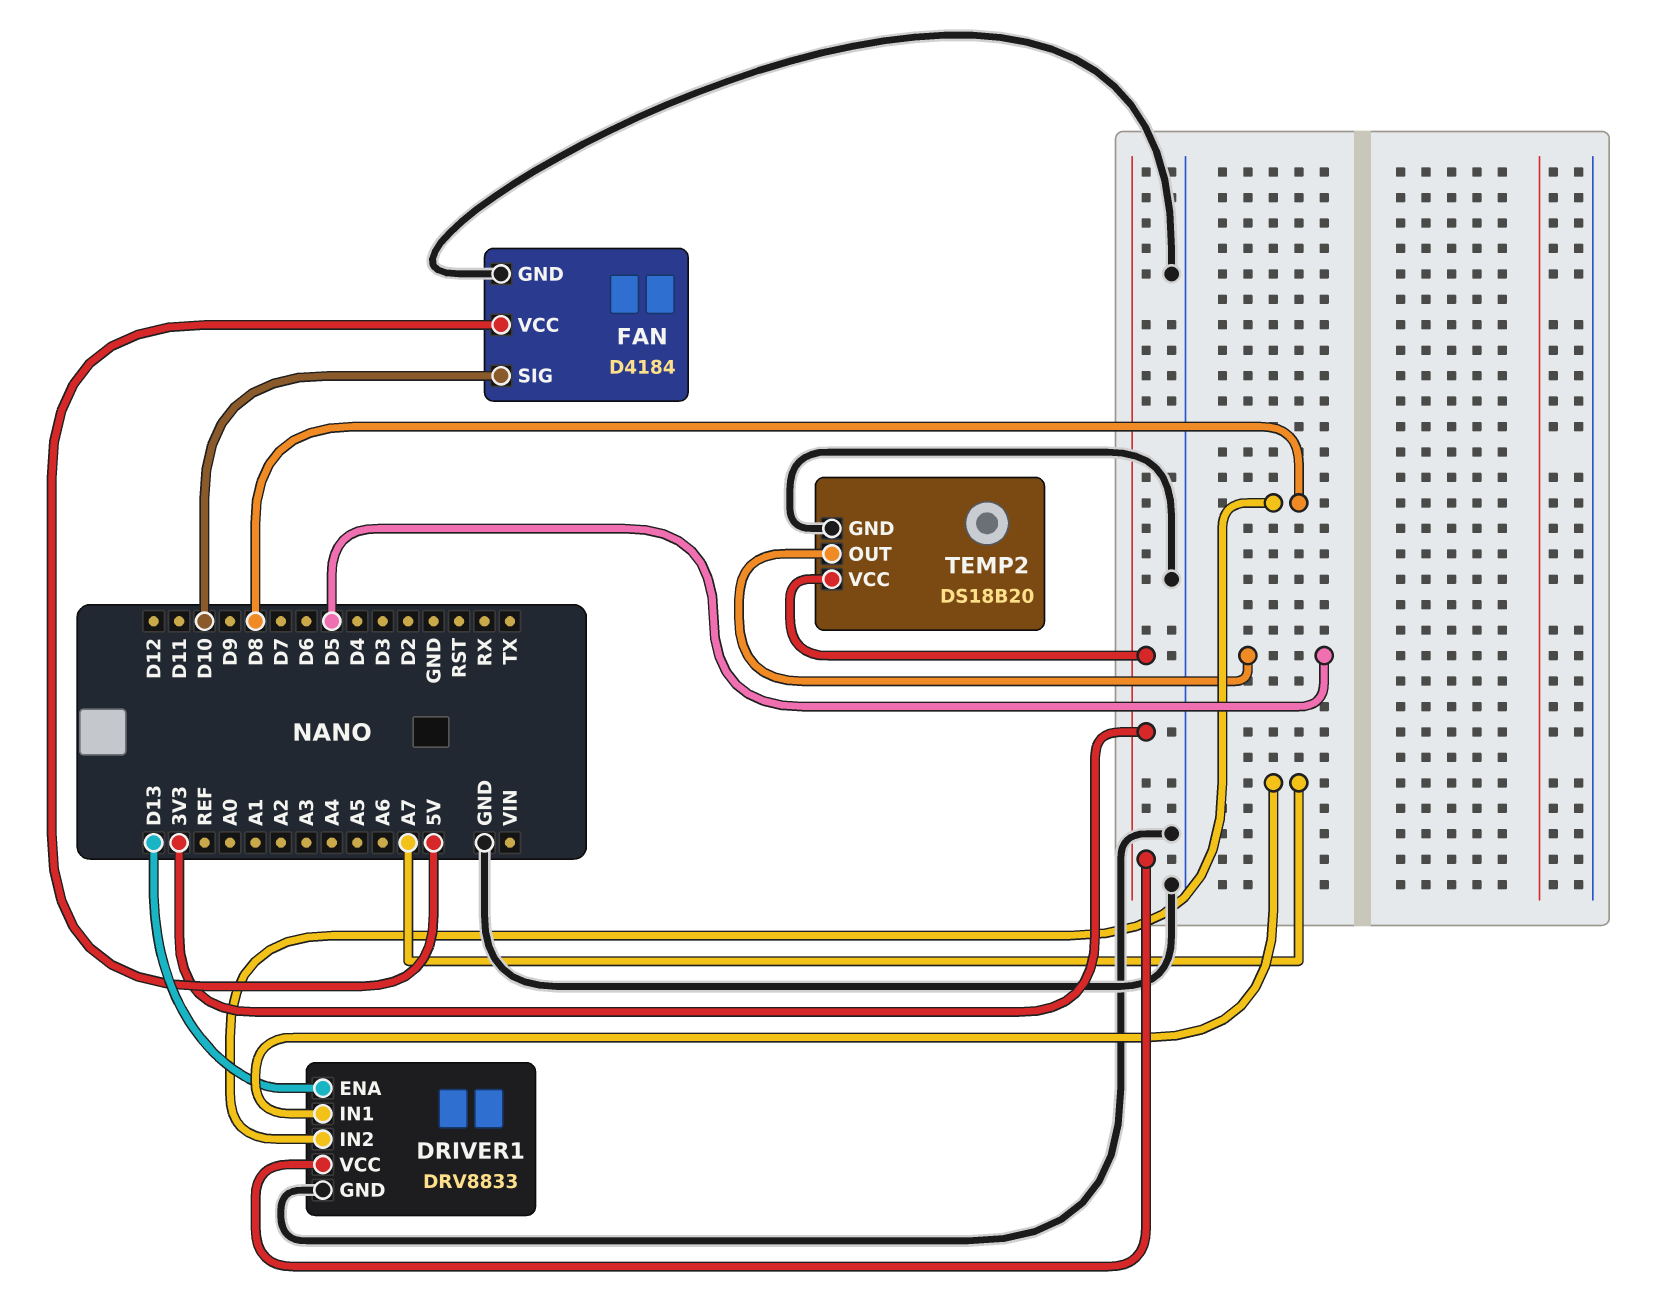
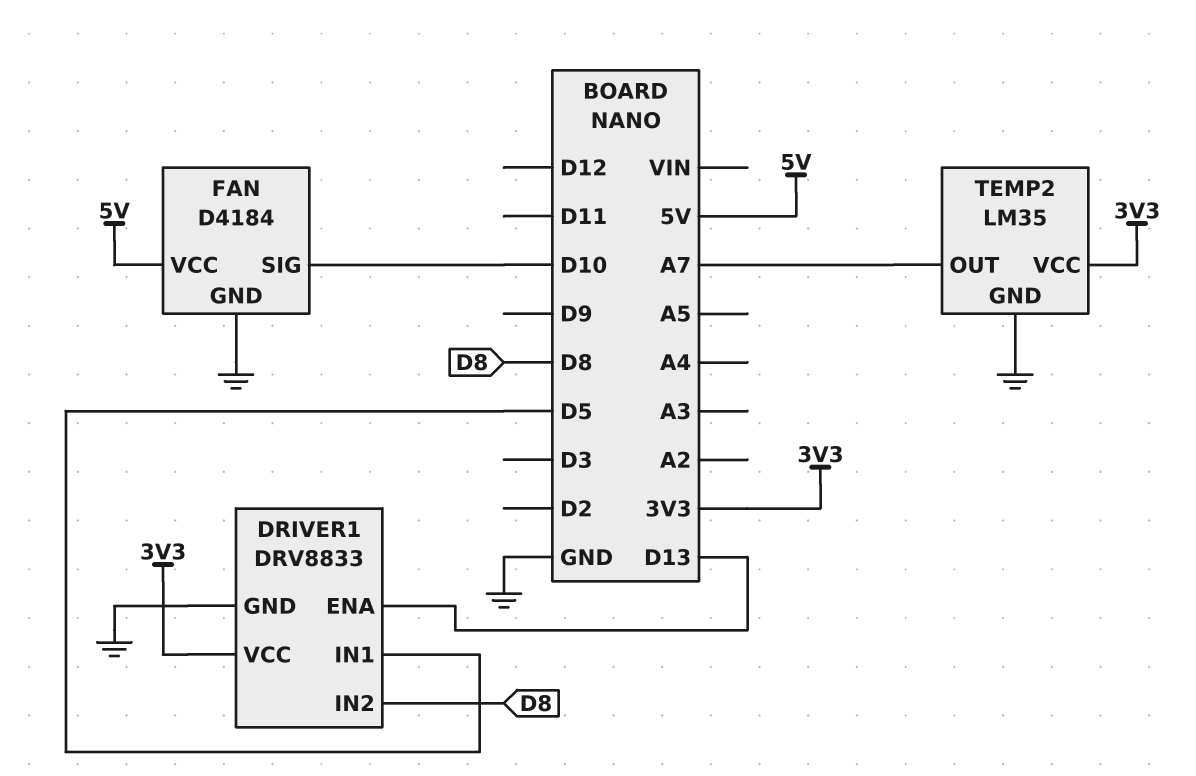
DRIVER1 pin IN1: A7 -> D5
TEMP2: DS18B20 -> LM35
TEMP2 pin OUT: D5 -> A7

